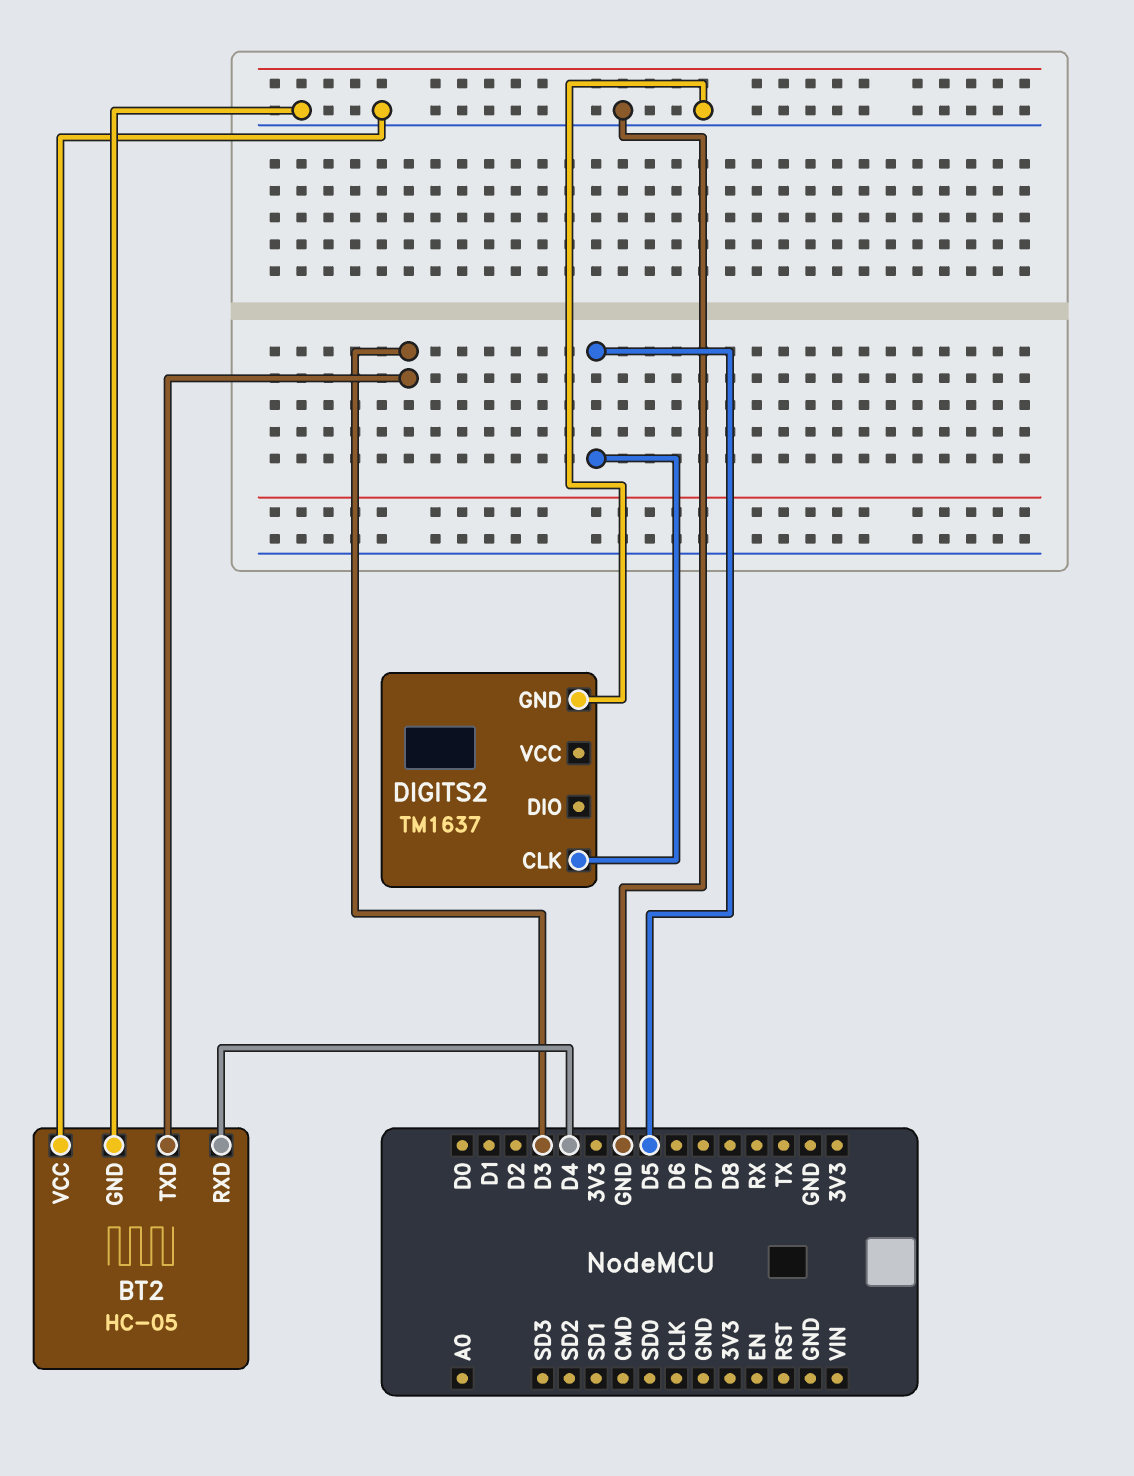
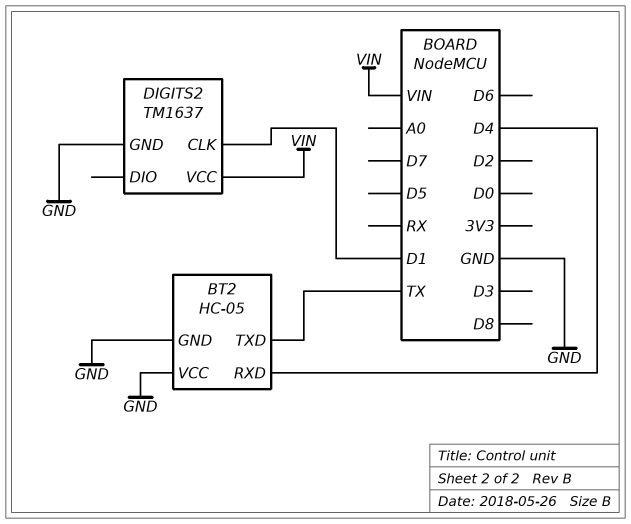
BT2 pin TXD: D3 -> TX
DIGITS2 pin CLK: D5 -> D1
DIGITS2 pin VCC: none -> VIN

